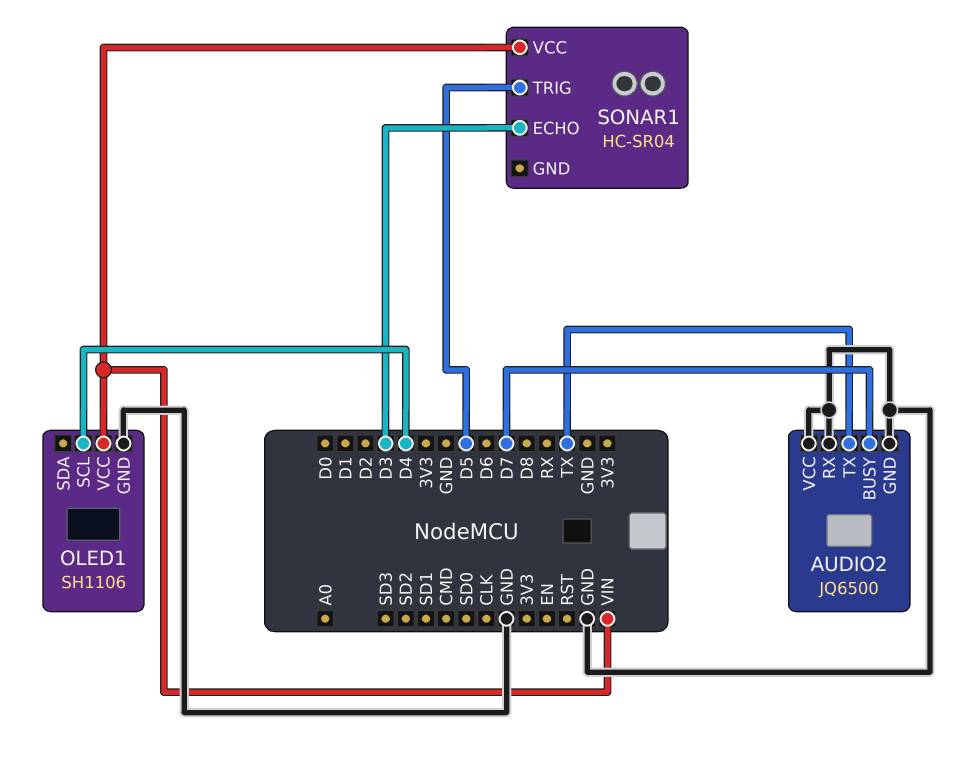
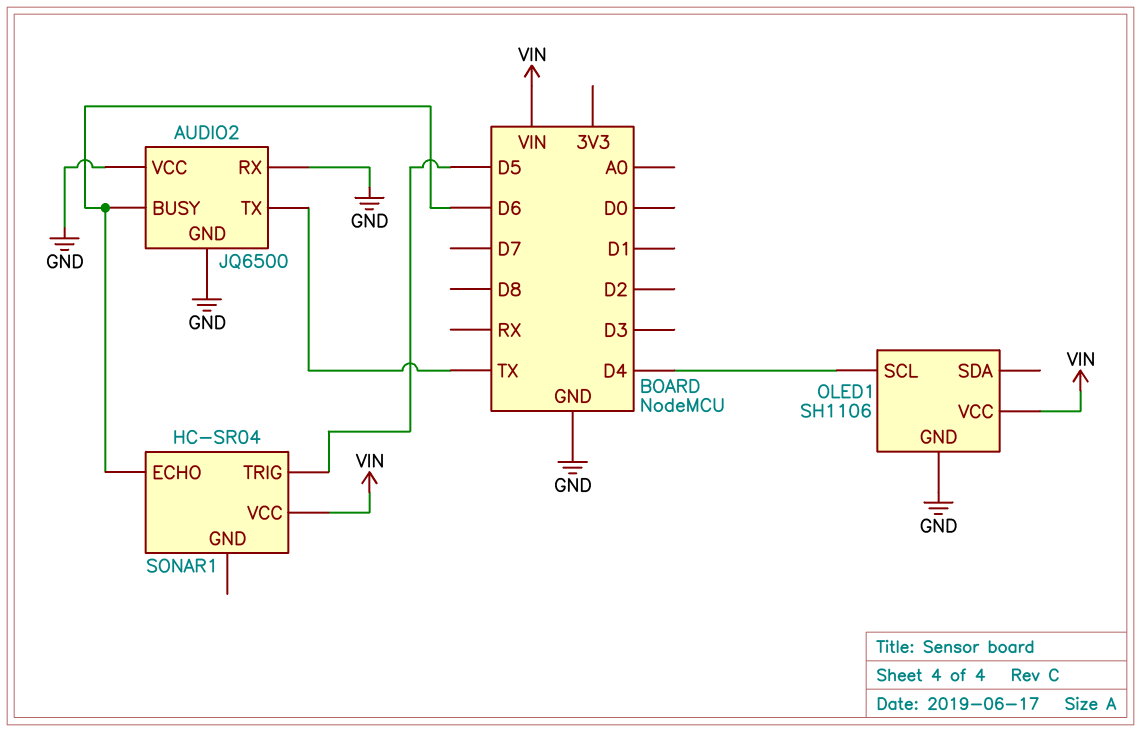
AUDIO2 pin BUSY: D7 -> D6
SONAR1 pin ECHO: D3 -> D6

